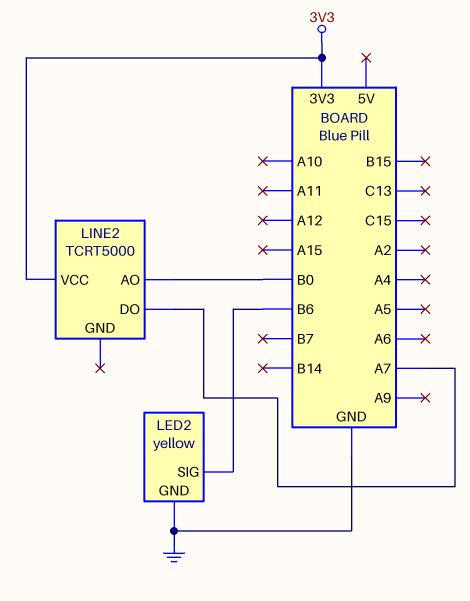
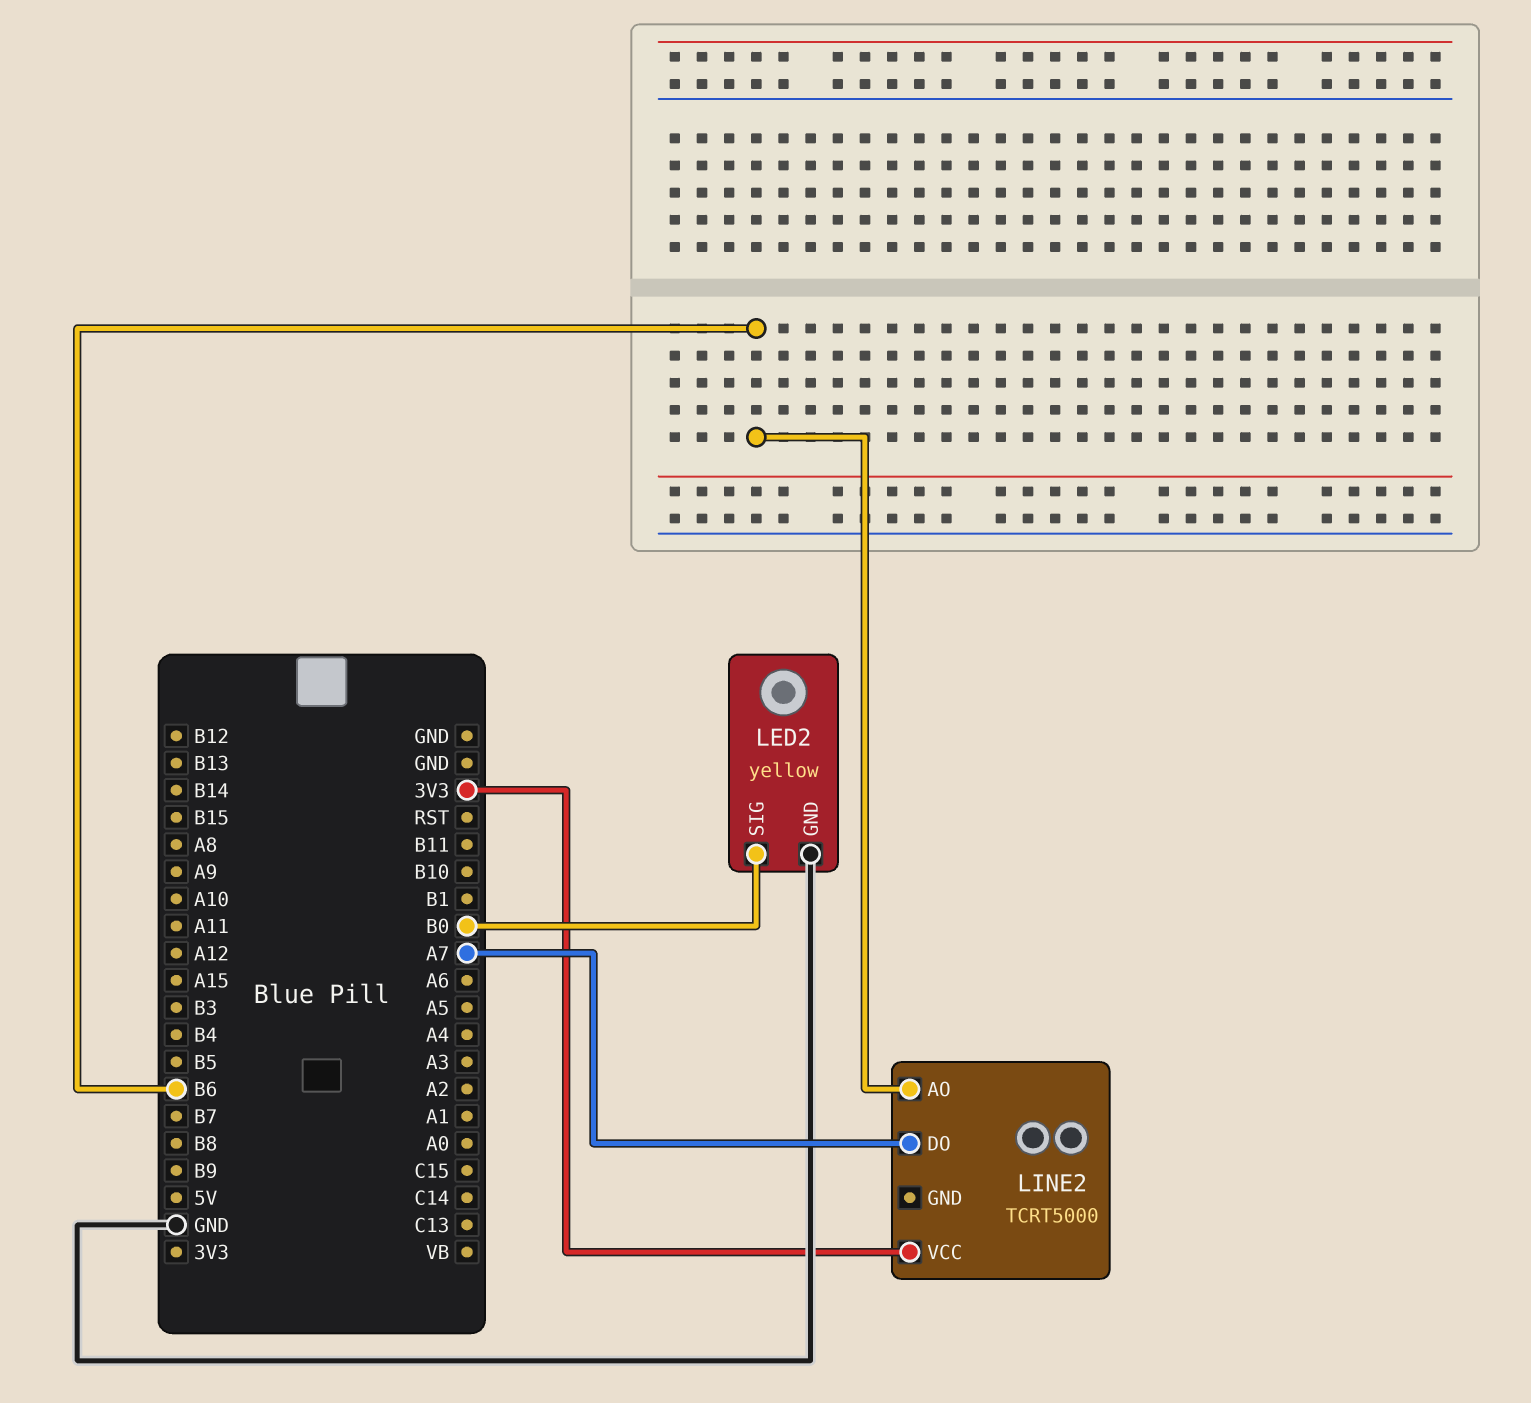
LED2 pin SIG: B6 -> B0
LINE2 pin AO: B0 -> B6

